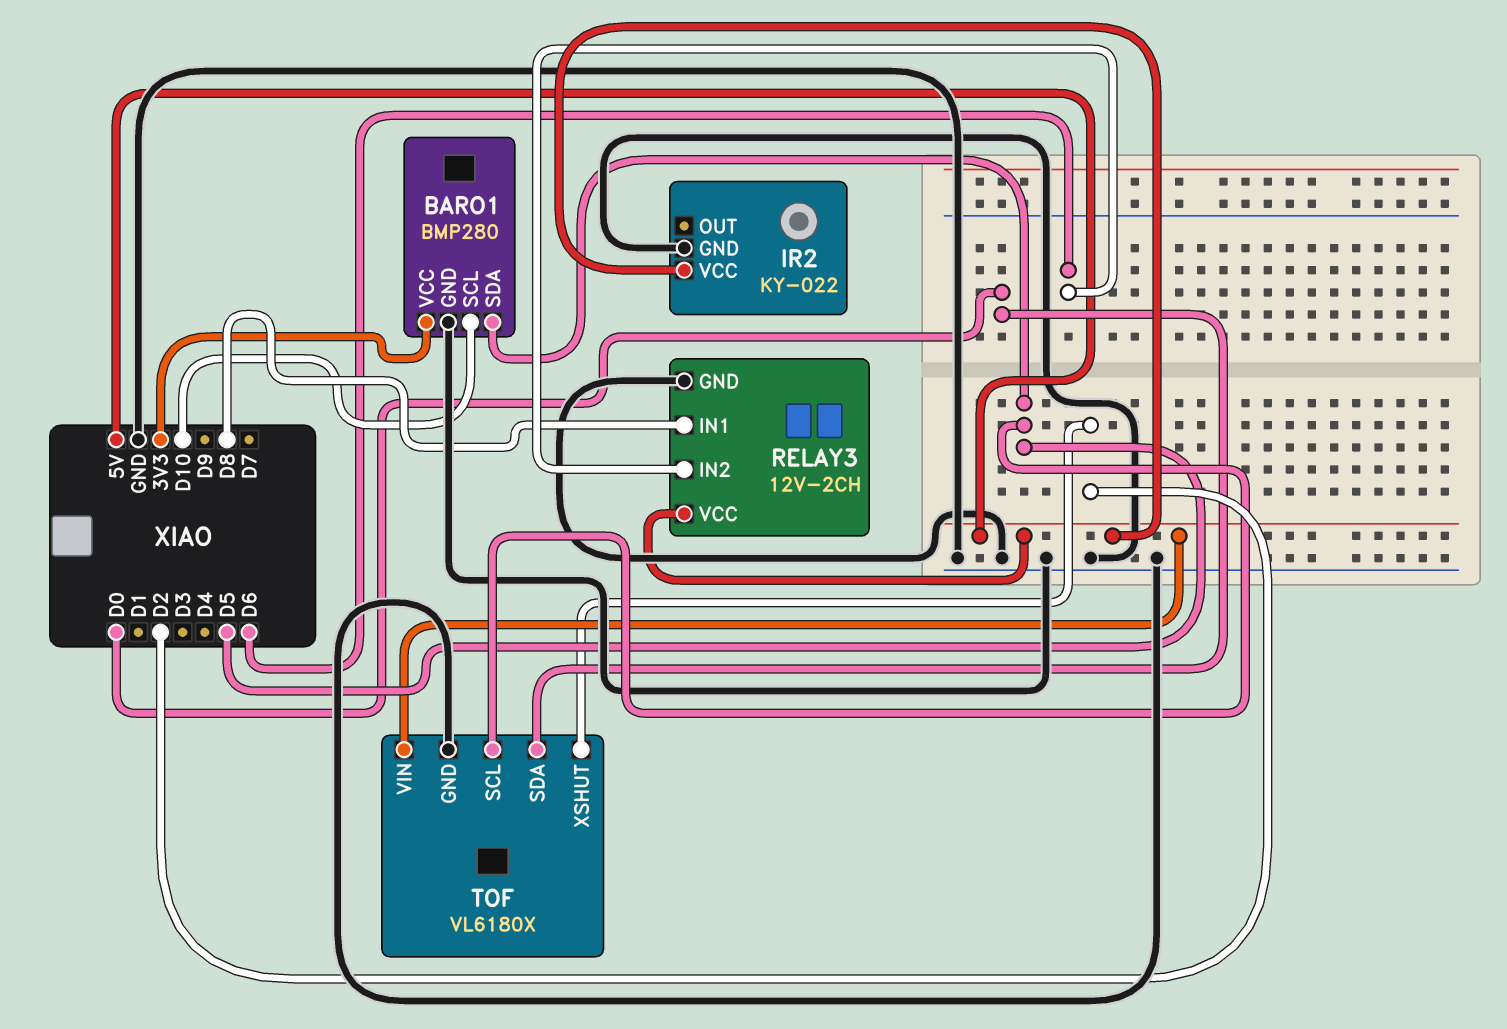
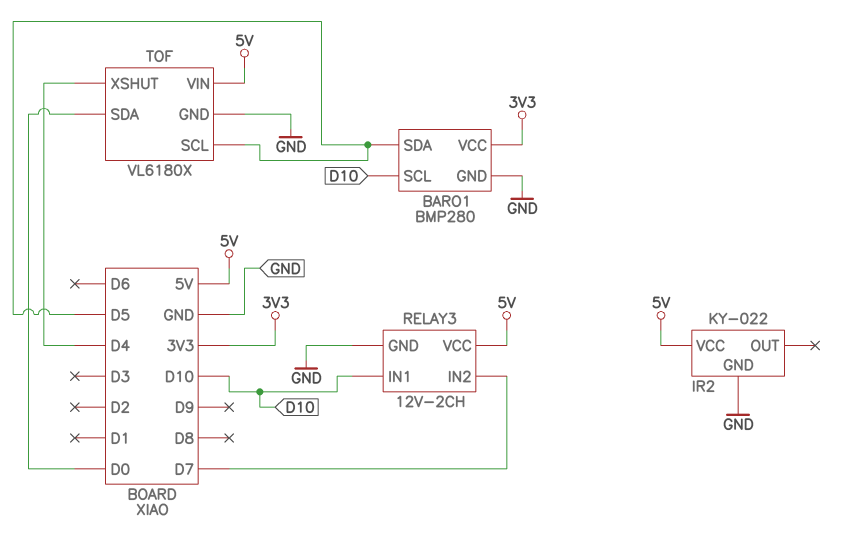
RELAY3 pin IN1: D8 -> D10
RELAY3 pin IN2: D6 -> D7
TOF pin XSHUT: D2 -> D4

